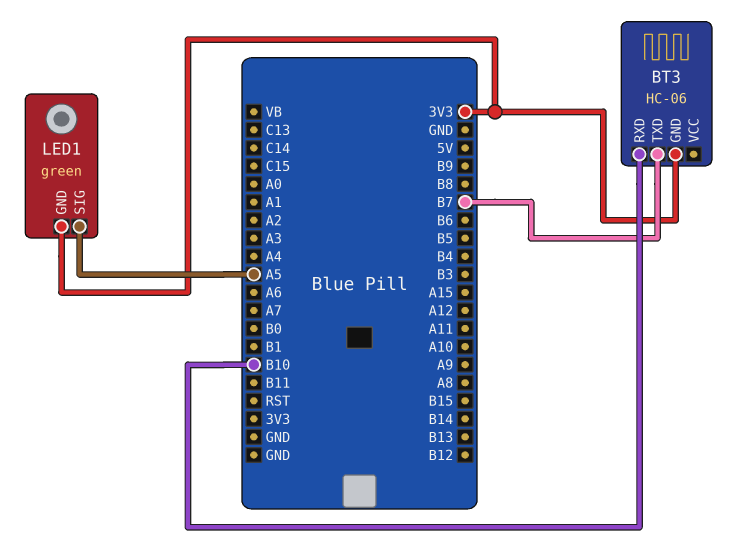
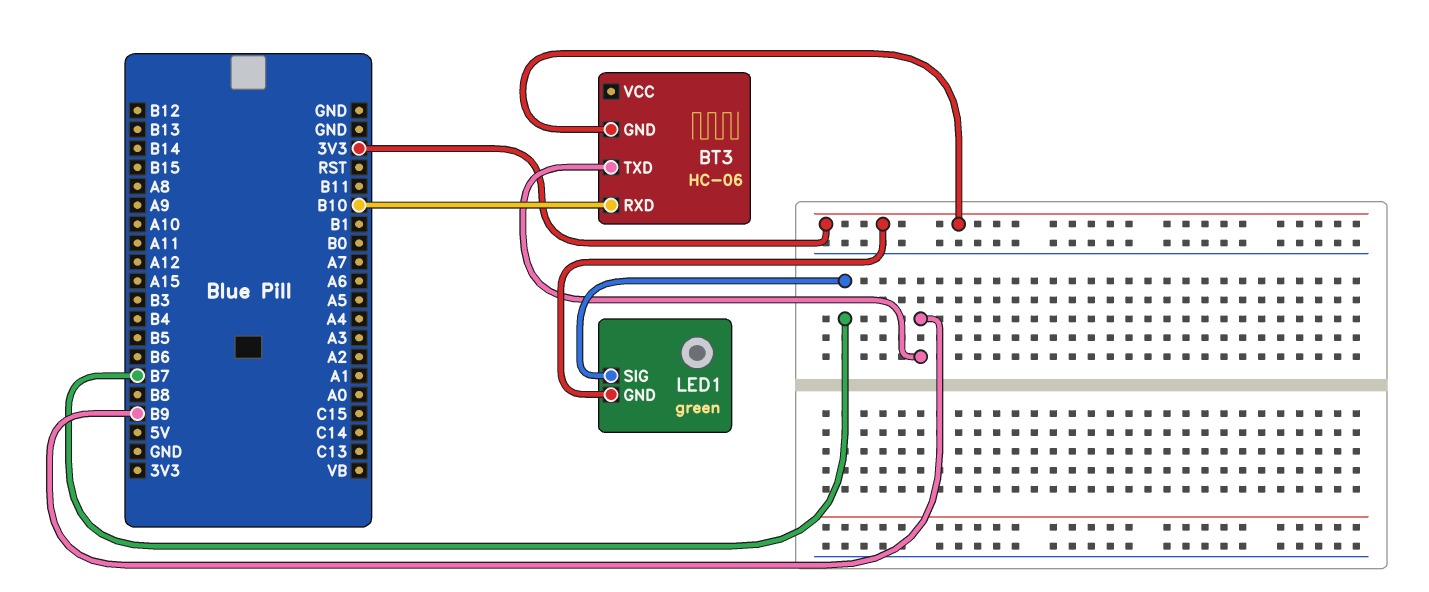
BT3 pin TXD: B7 -> B9
LED1 pin SIG: A5 -> B7

